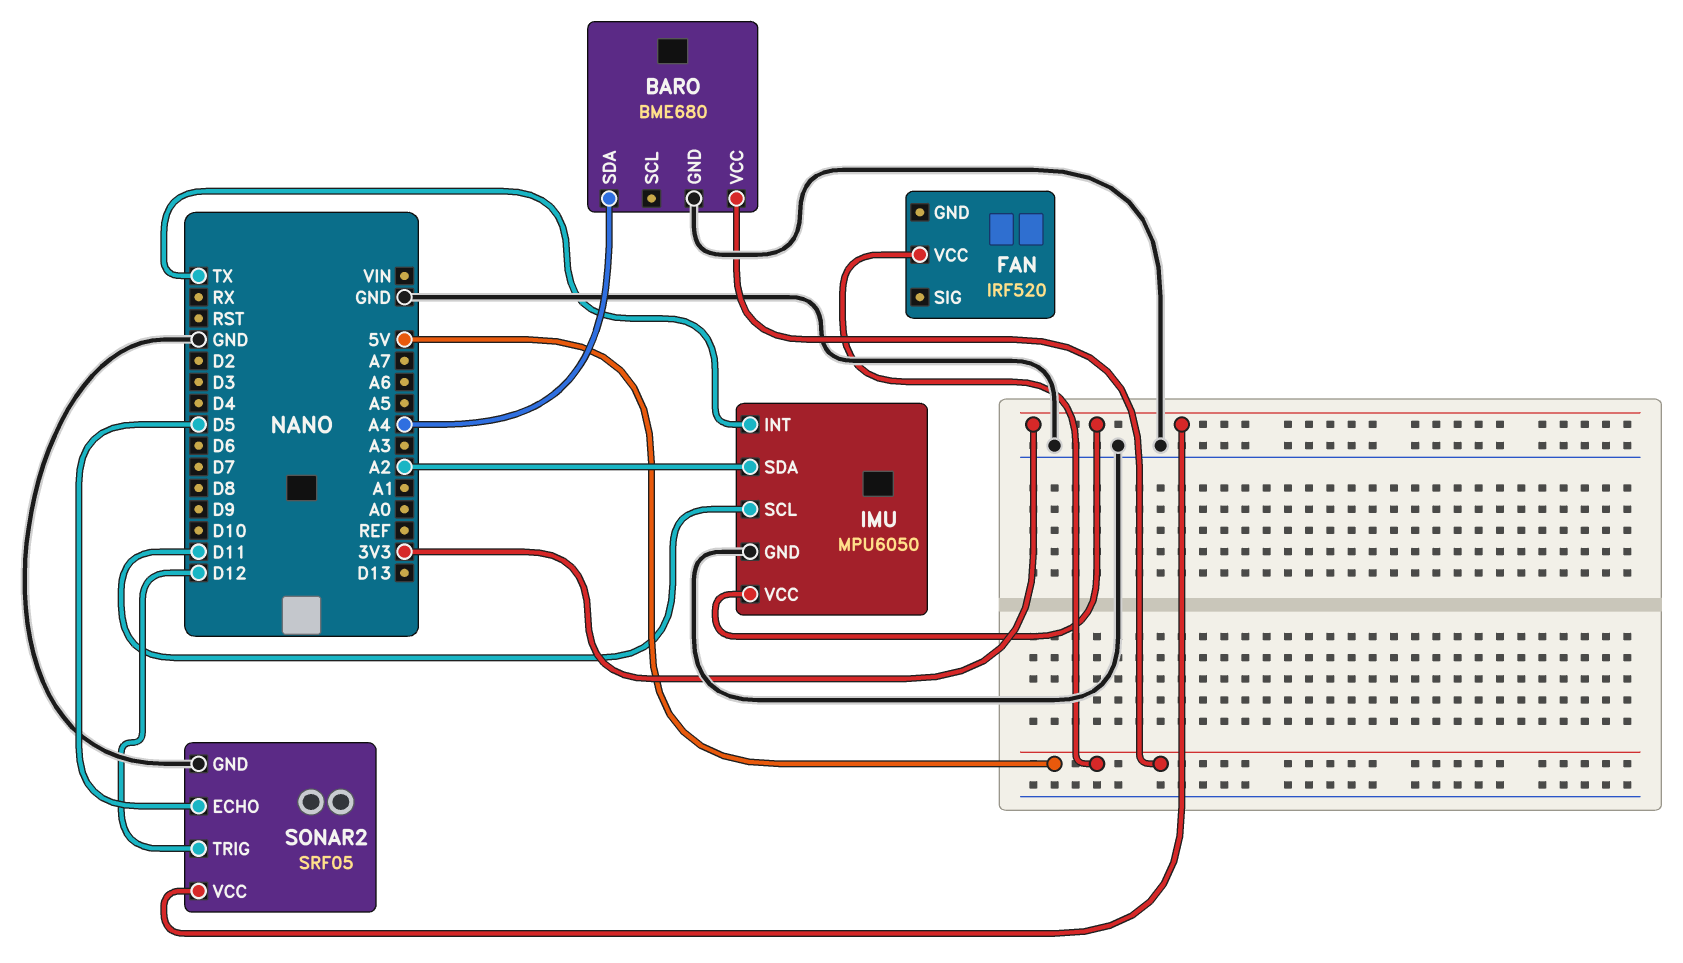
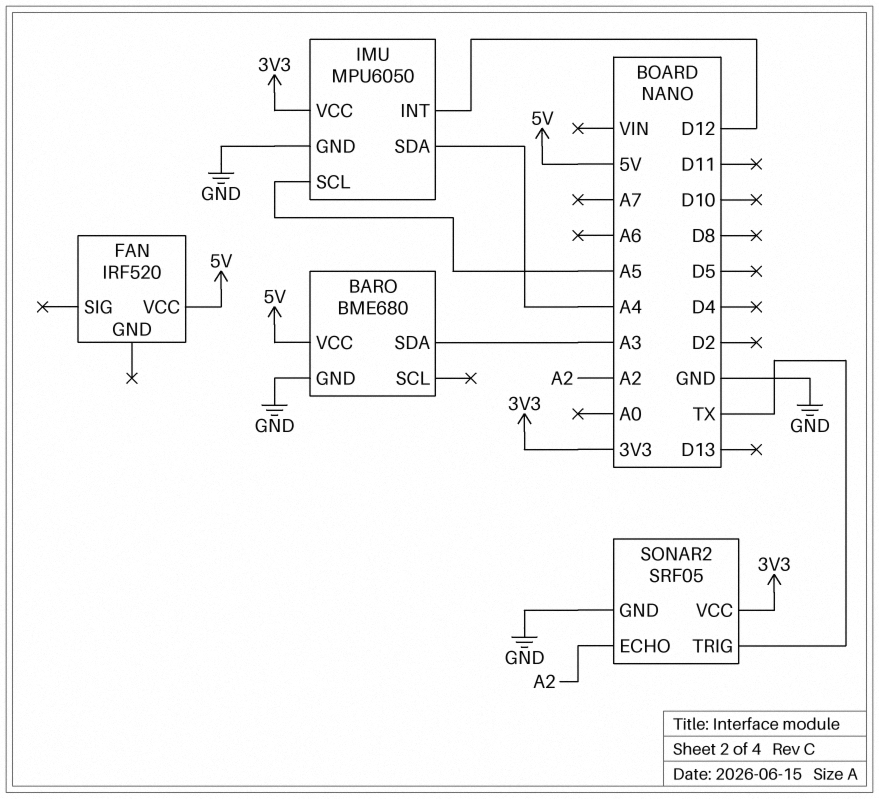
BARO pin SDA: A4 -> A3
IMU pin INT: TX -> D12
IMU pin SCL: D11 -> A5
IMU pin SDA: A2 -> A4
SONAR2 pin ECHO: D5 -> A2
SONAR2 pin TRIG: D12 -> TX

